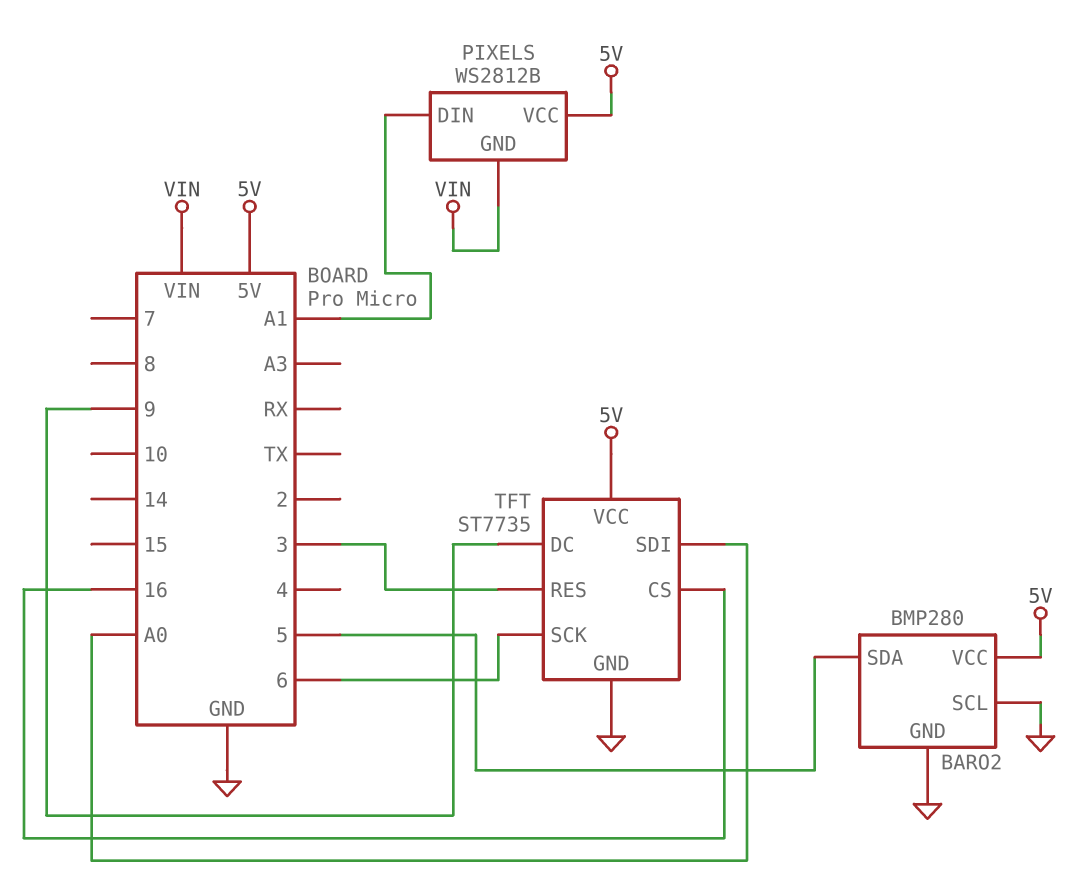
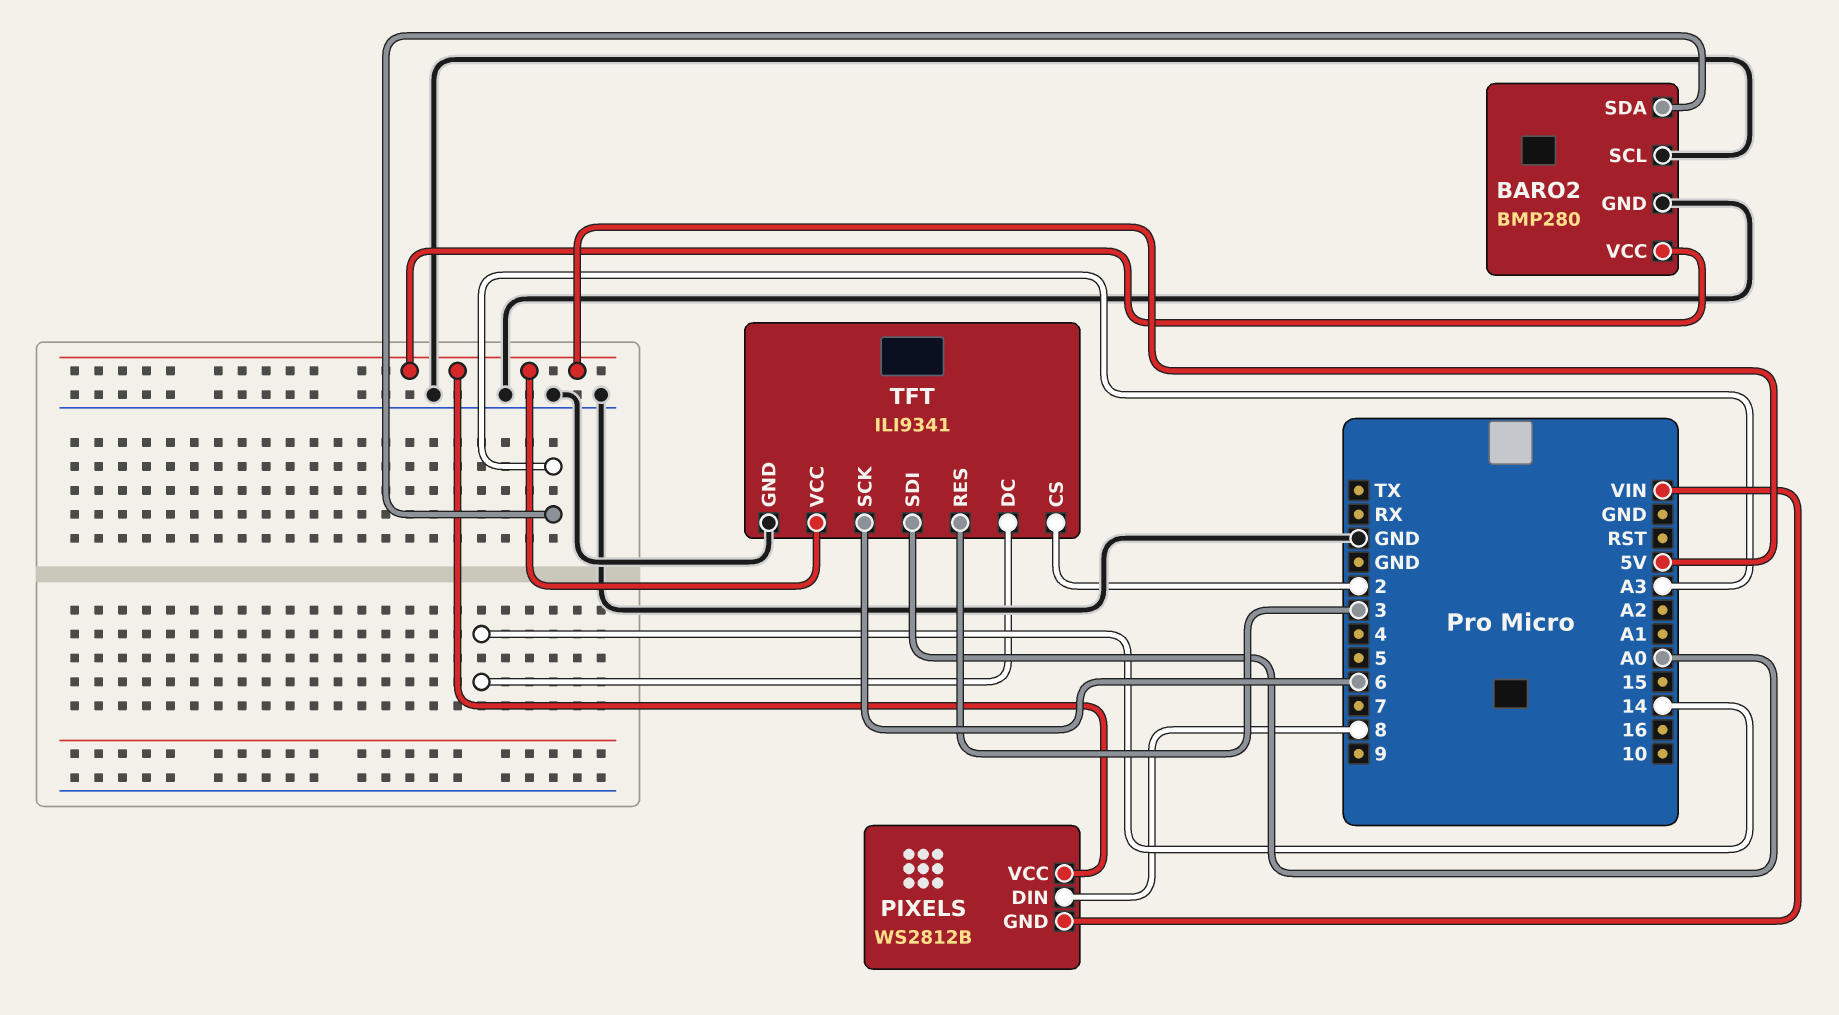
BARO2 pin SDA: 5 -> A3
PIXELS pin DIN: A1 -> 8
TFT: ST7735 -> ILI9341
TFT pin CS: 16 -> 2
TFT pin DC: 9 -> 14

